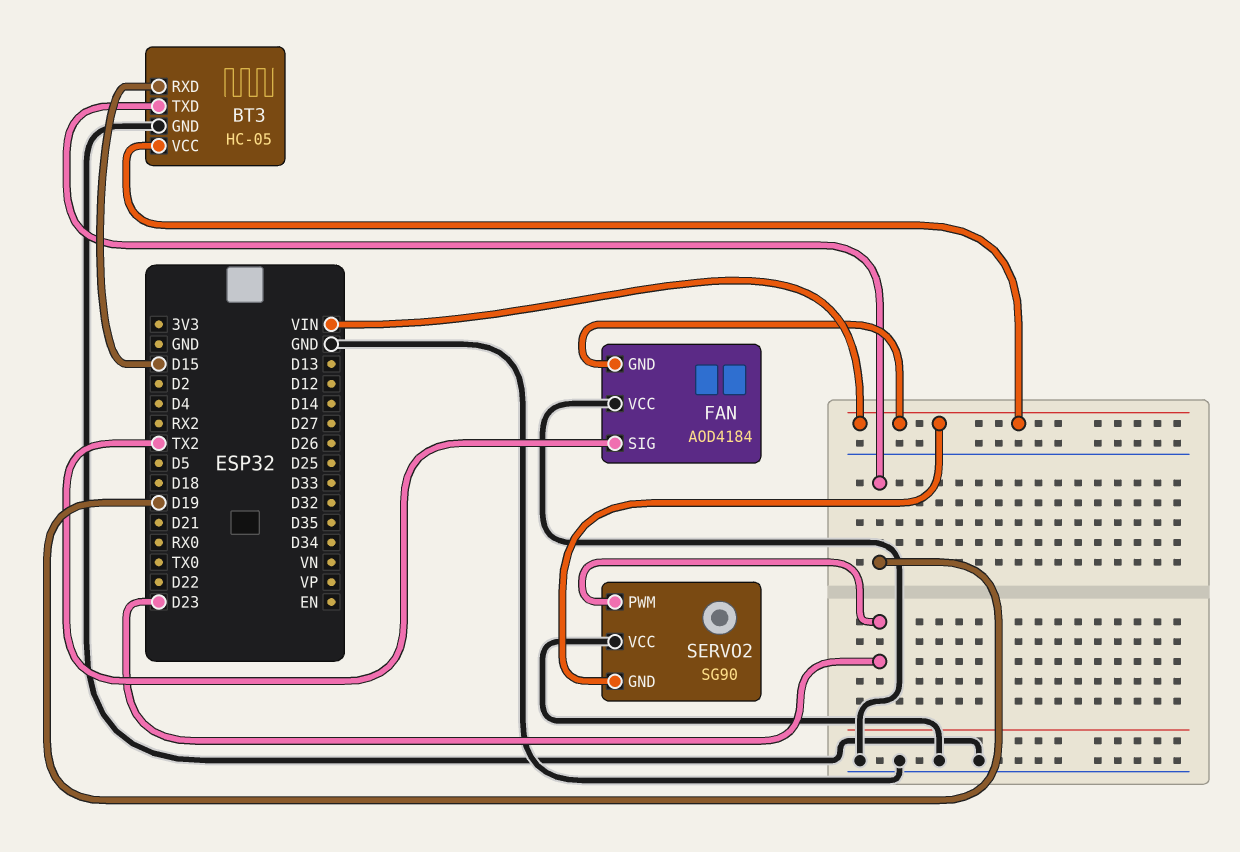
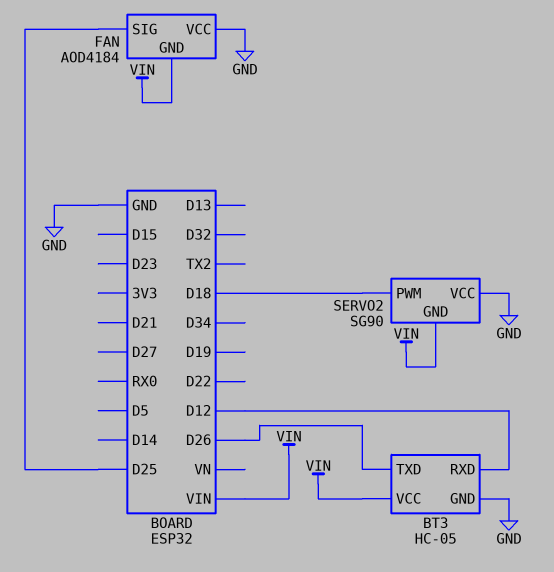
BT3 pin RXD: D15 -> D12
BT3 pin TXD: D19 -> D26
FAN pin SIG: TX2 -> D25
SERVO2 pin PWM: D23 -> D18

